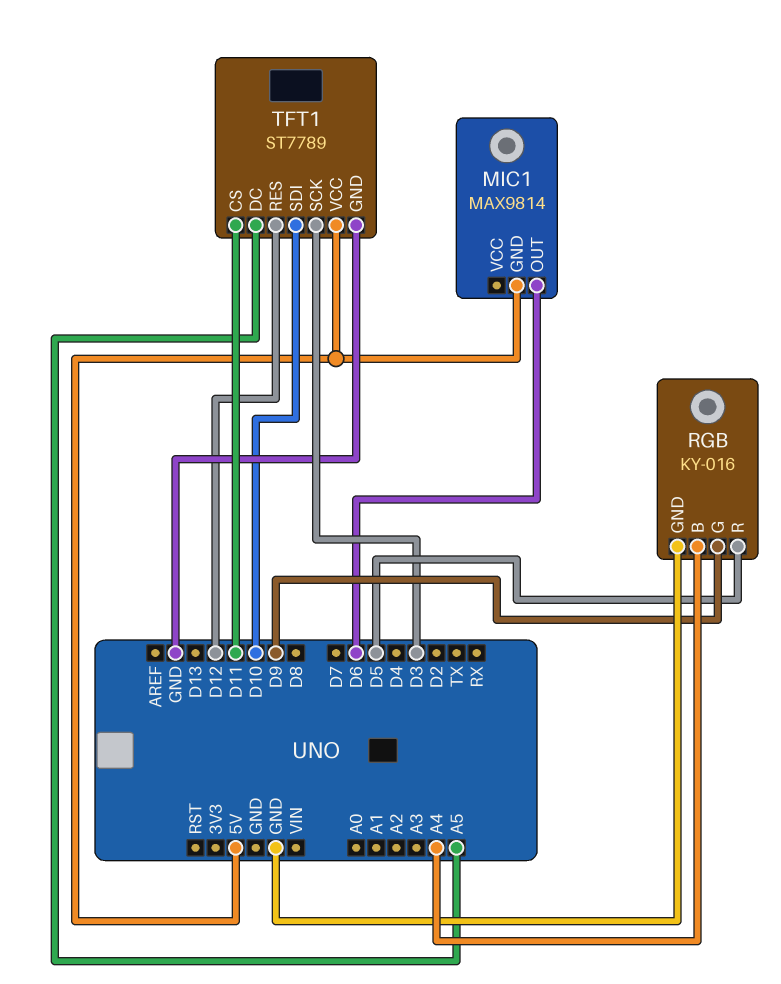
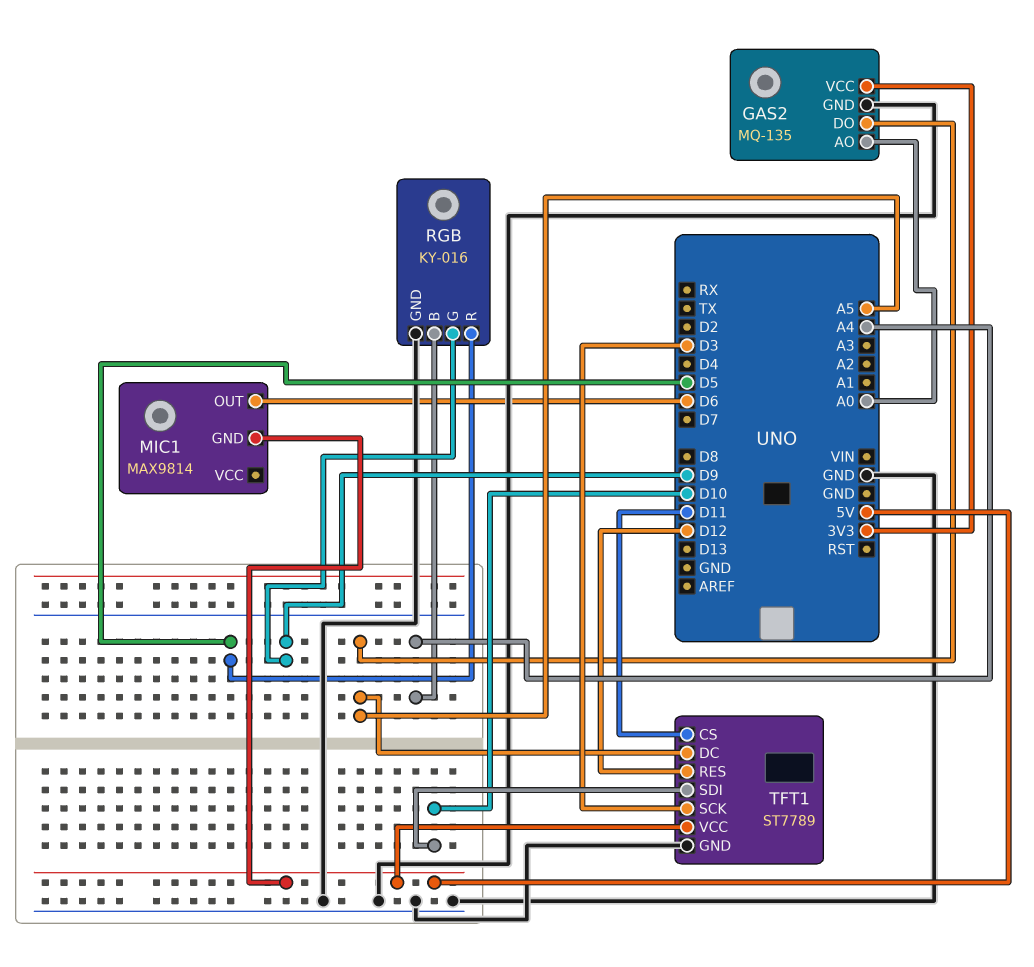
GAS2: none -> MQ-135
GAS2 pin AO: none -> A0
GAS2 pin DO: none -> A5
GAS2 pin GND: none -> GND
GAS2 pin VCC: none -> 3V3

